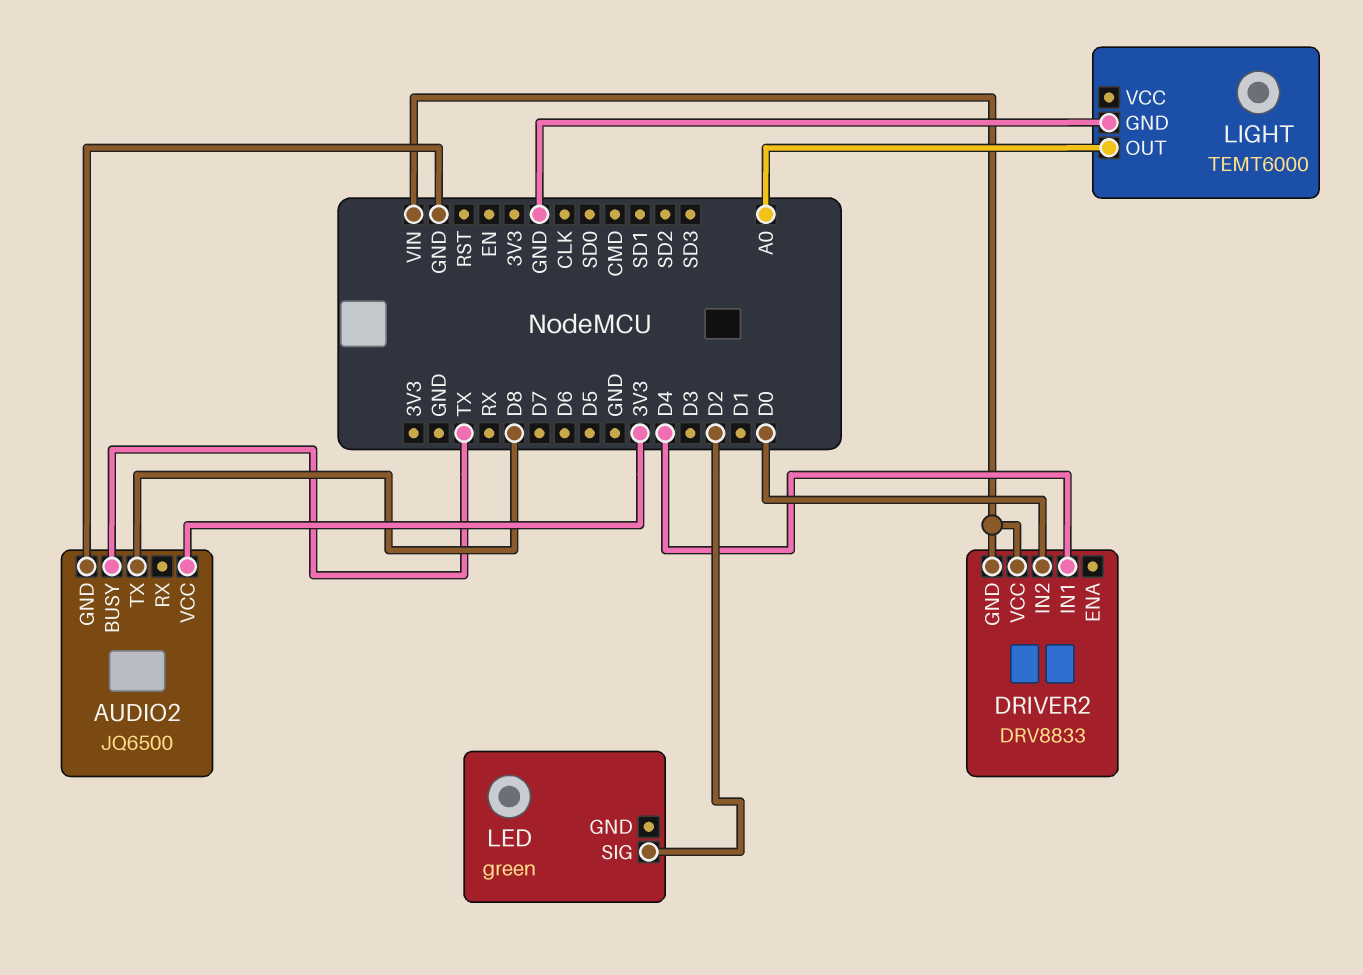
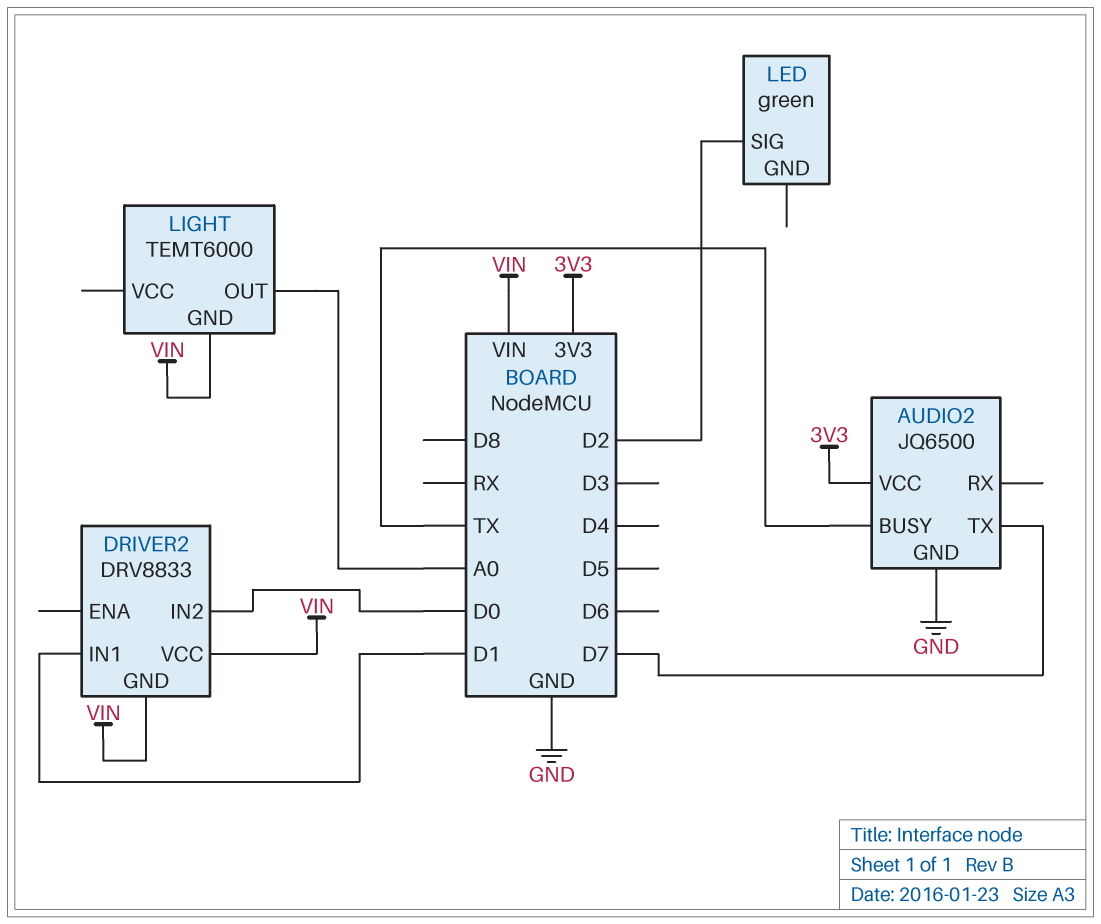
AUDIO2 pin TX: D8 -> D7
DRIVER2 pin IN1: D4 -> D1
LIGHT pin GND: GND -> VIN

